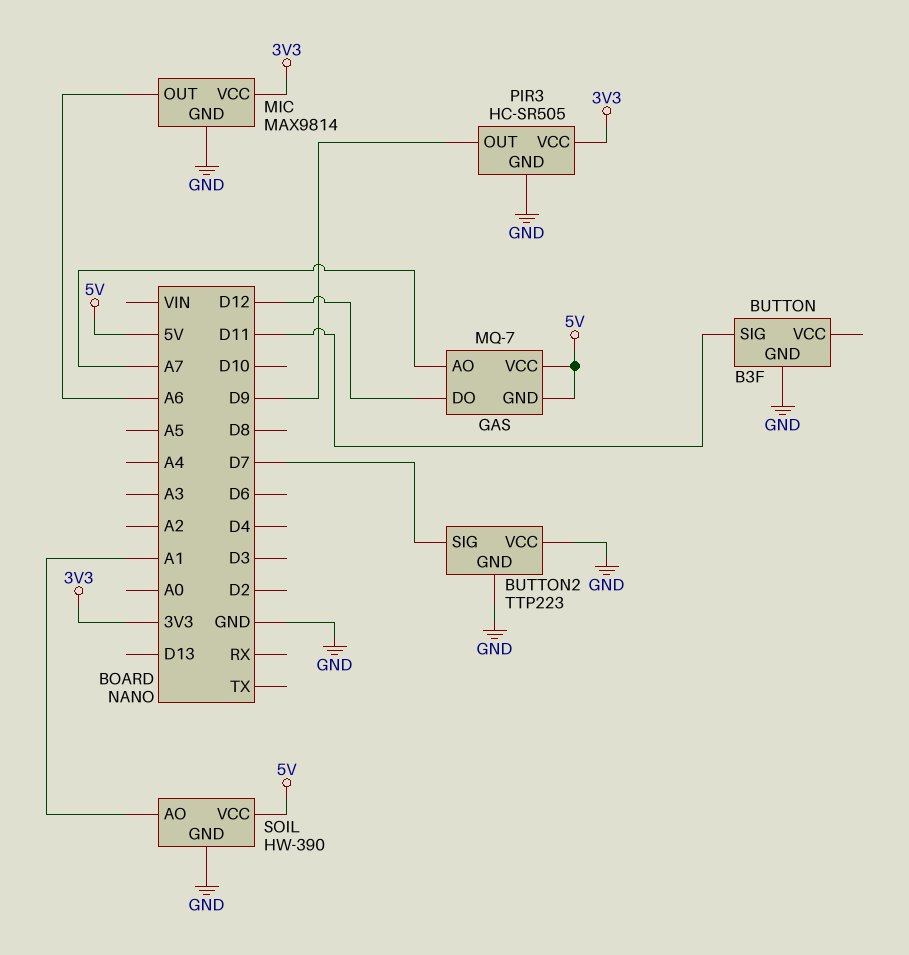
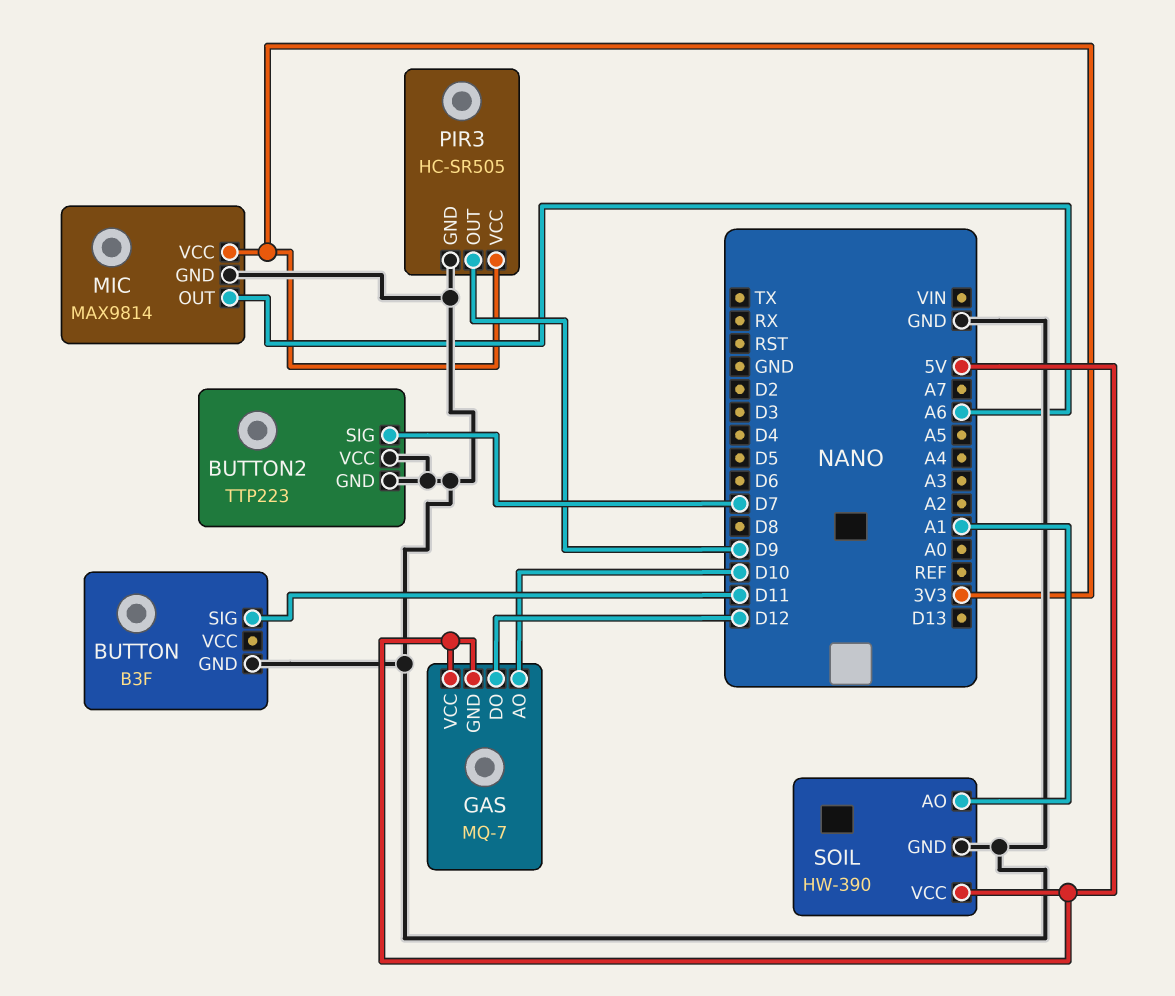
GAS pin AO: A7 -> D10

